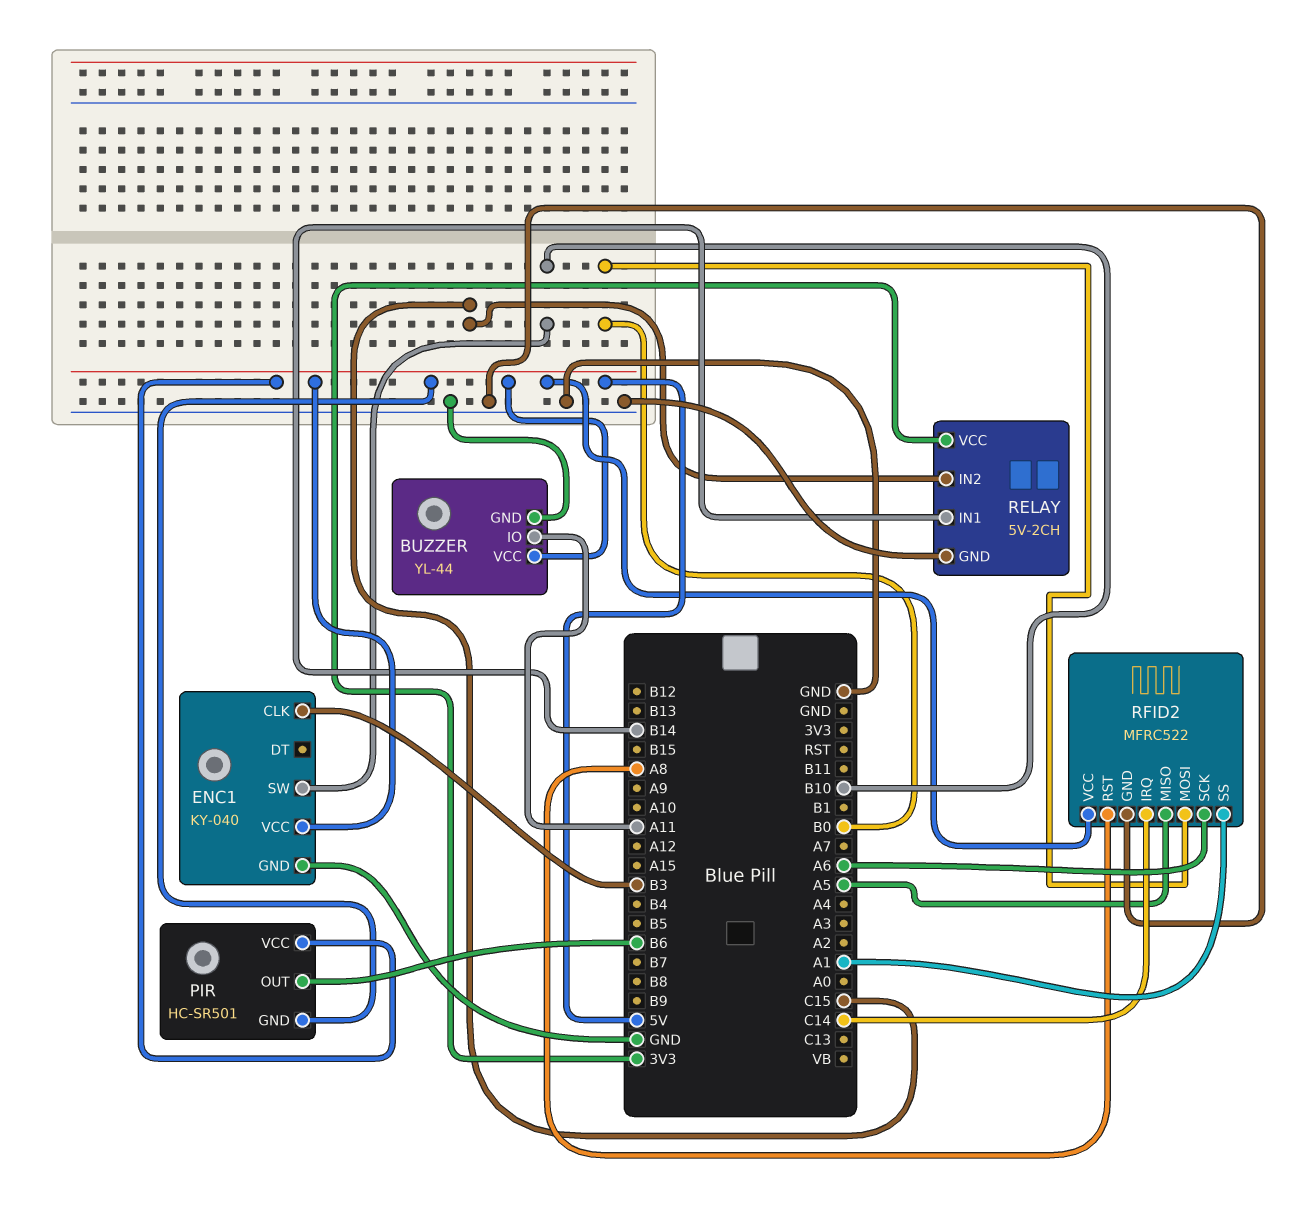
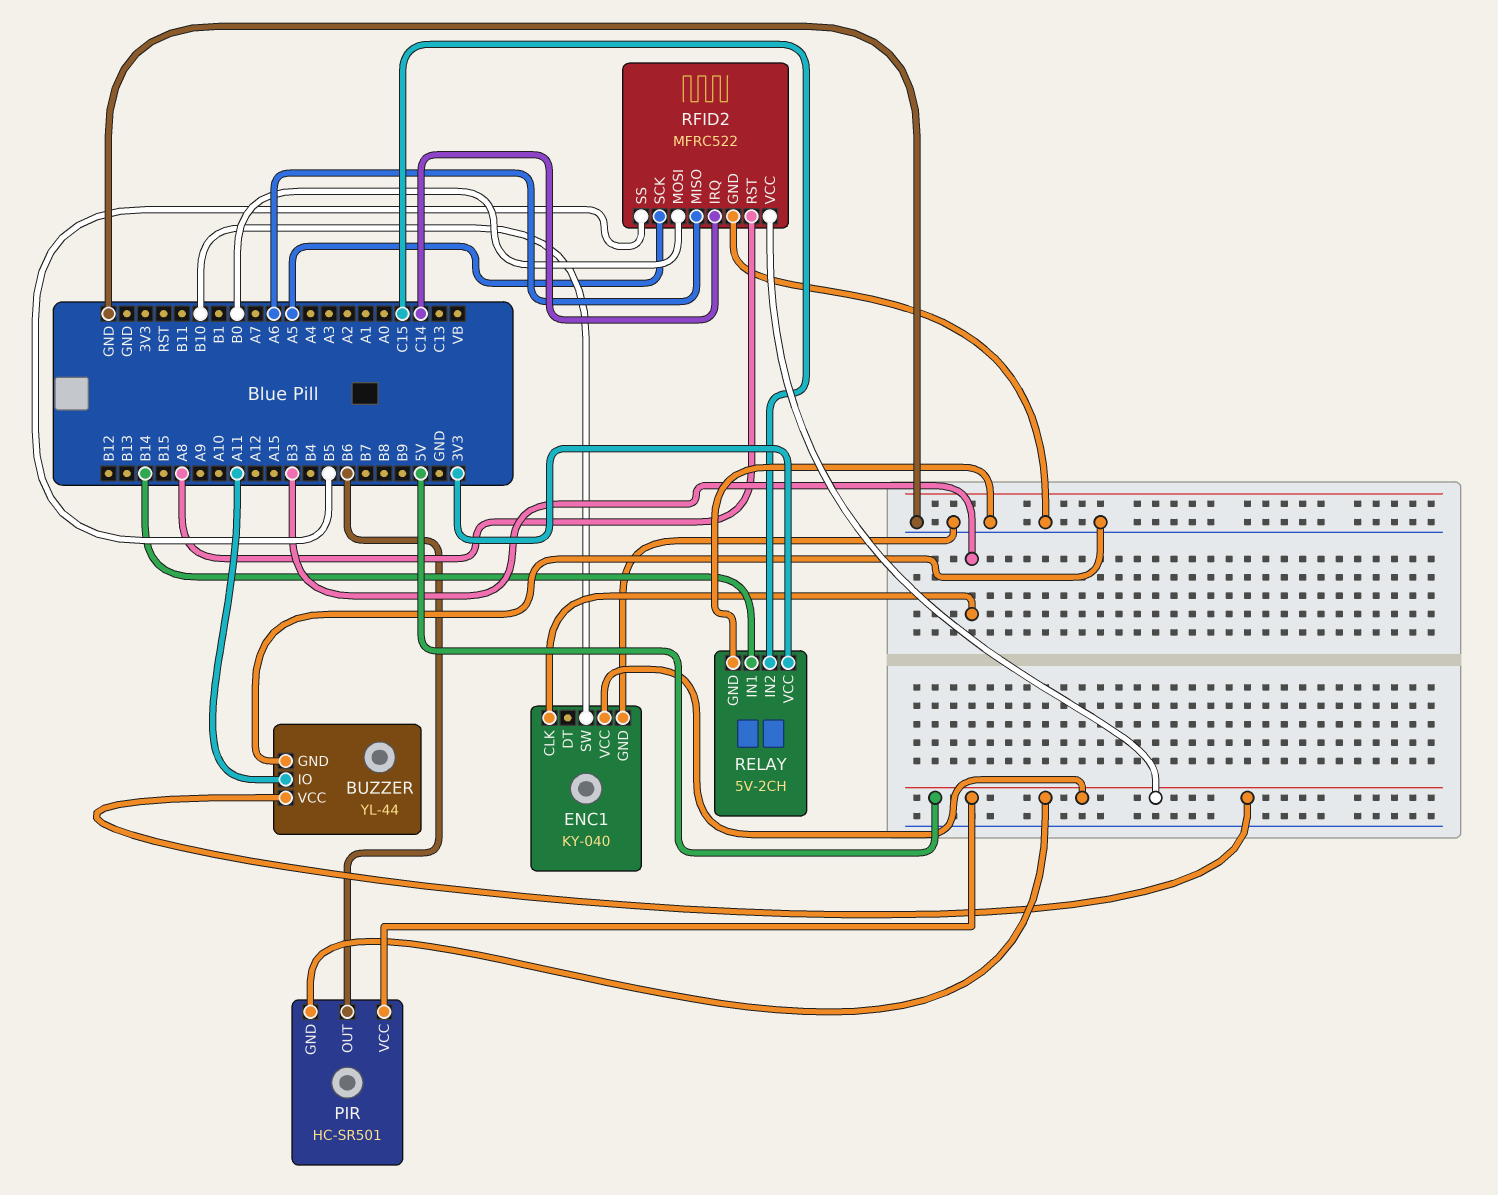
RFID2 pin MISO: A5 -> A6
RFID2 pin SCK: A6 -> A5
RFID2 pin SS: A1 -> B5

